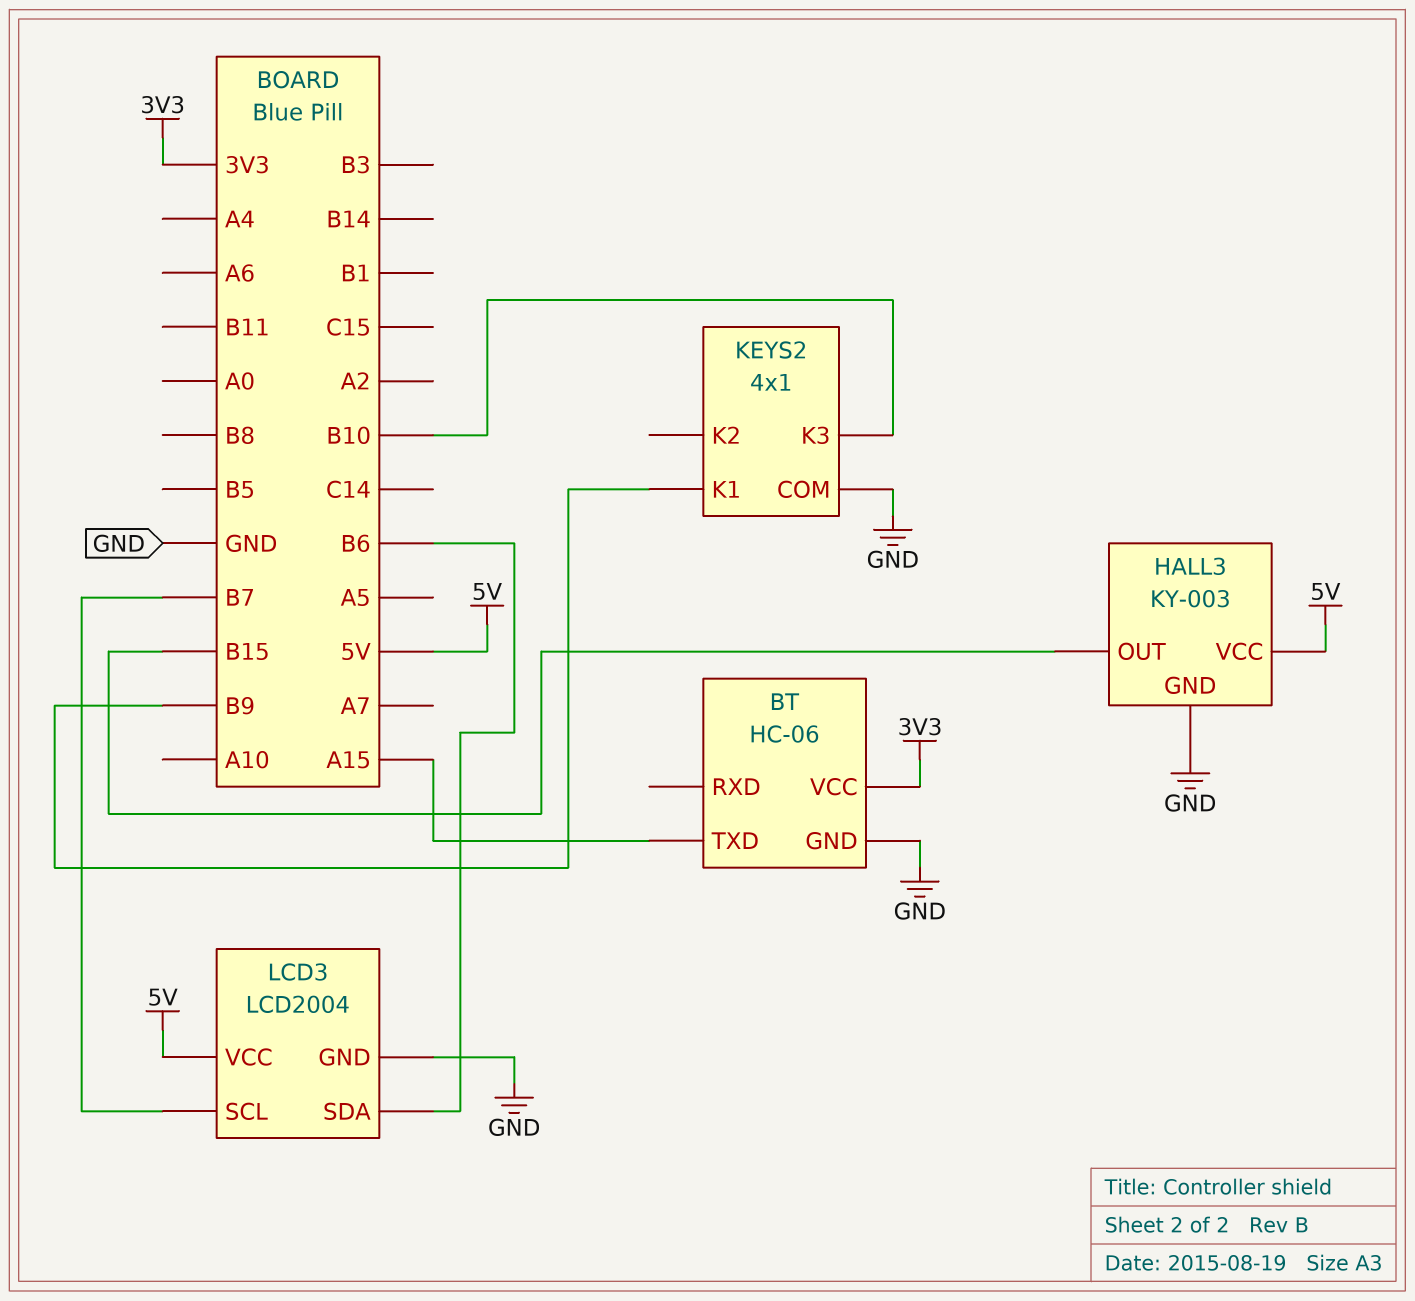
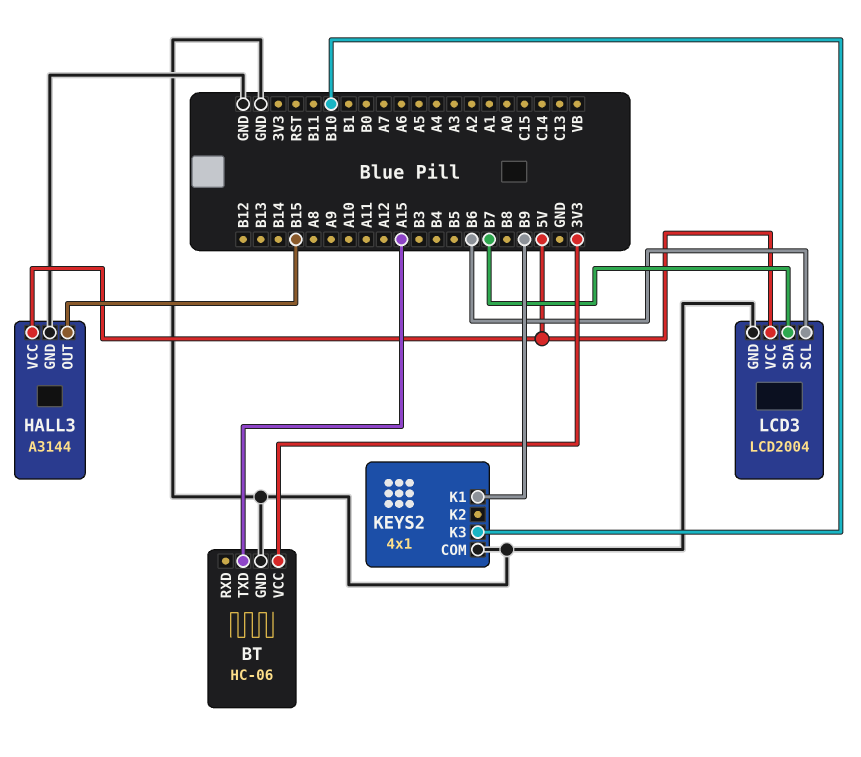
HALL3: KY-003 -> A3144
LCD3 pin SCL: B7 -> B6
LCD3 pin SDA: B6 -> B7

